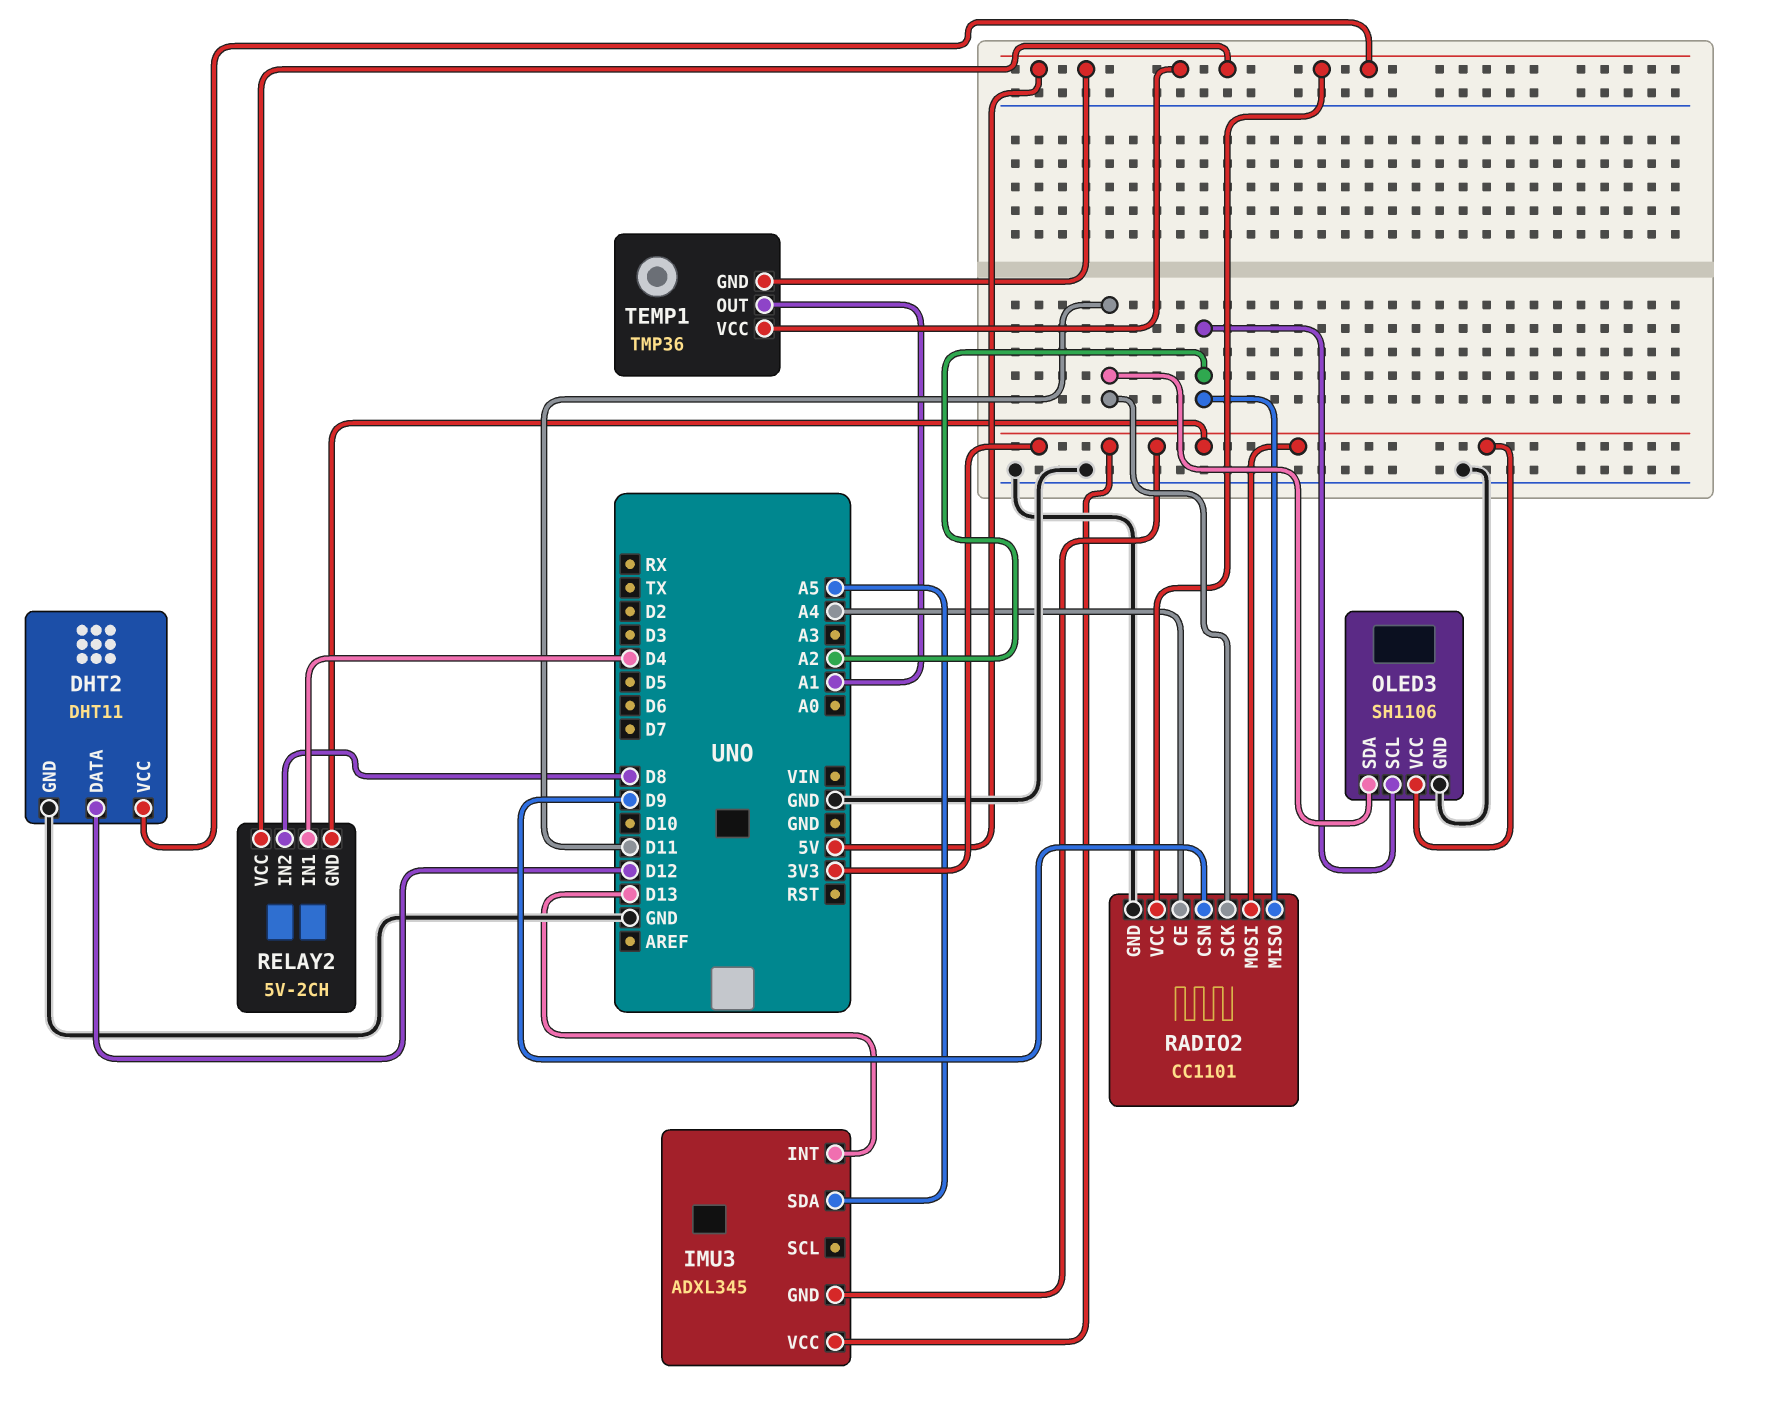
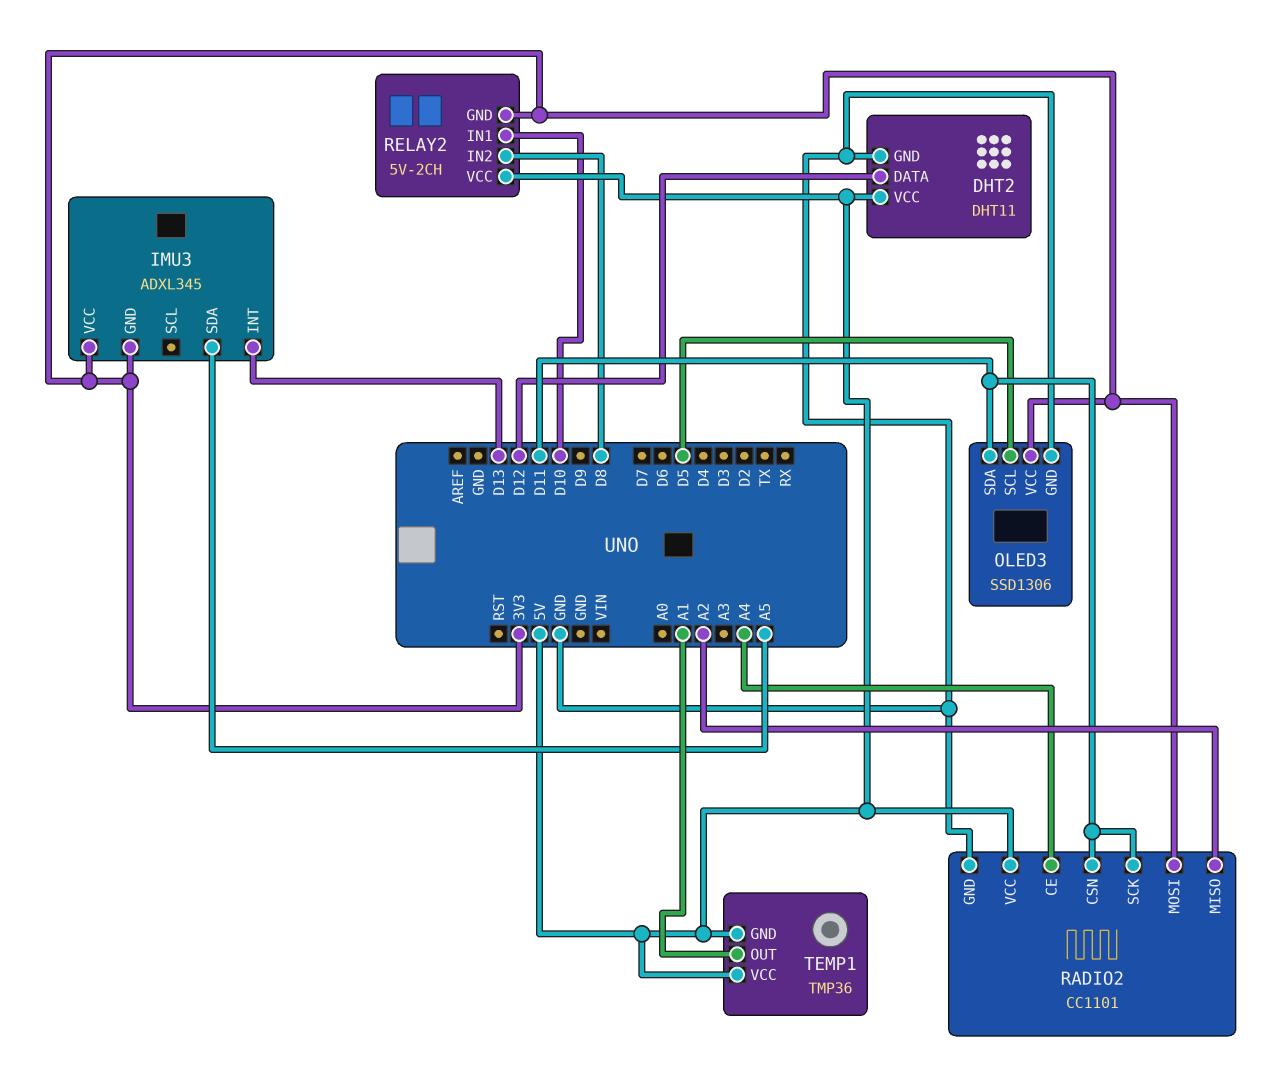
OLED3: SH1106 -> SSD1306
OLED3 pin SCL: A2 -> D5
RADIO2 pin CSN: D9 -> D11
RELAY2 pin IN1: D4 -> D10

